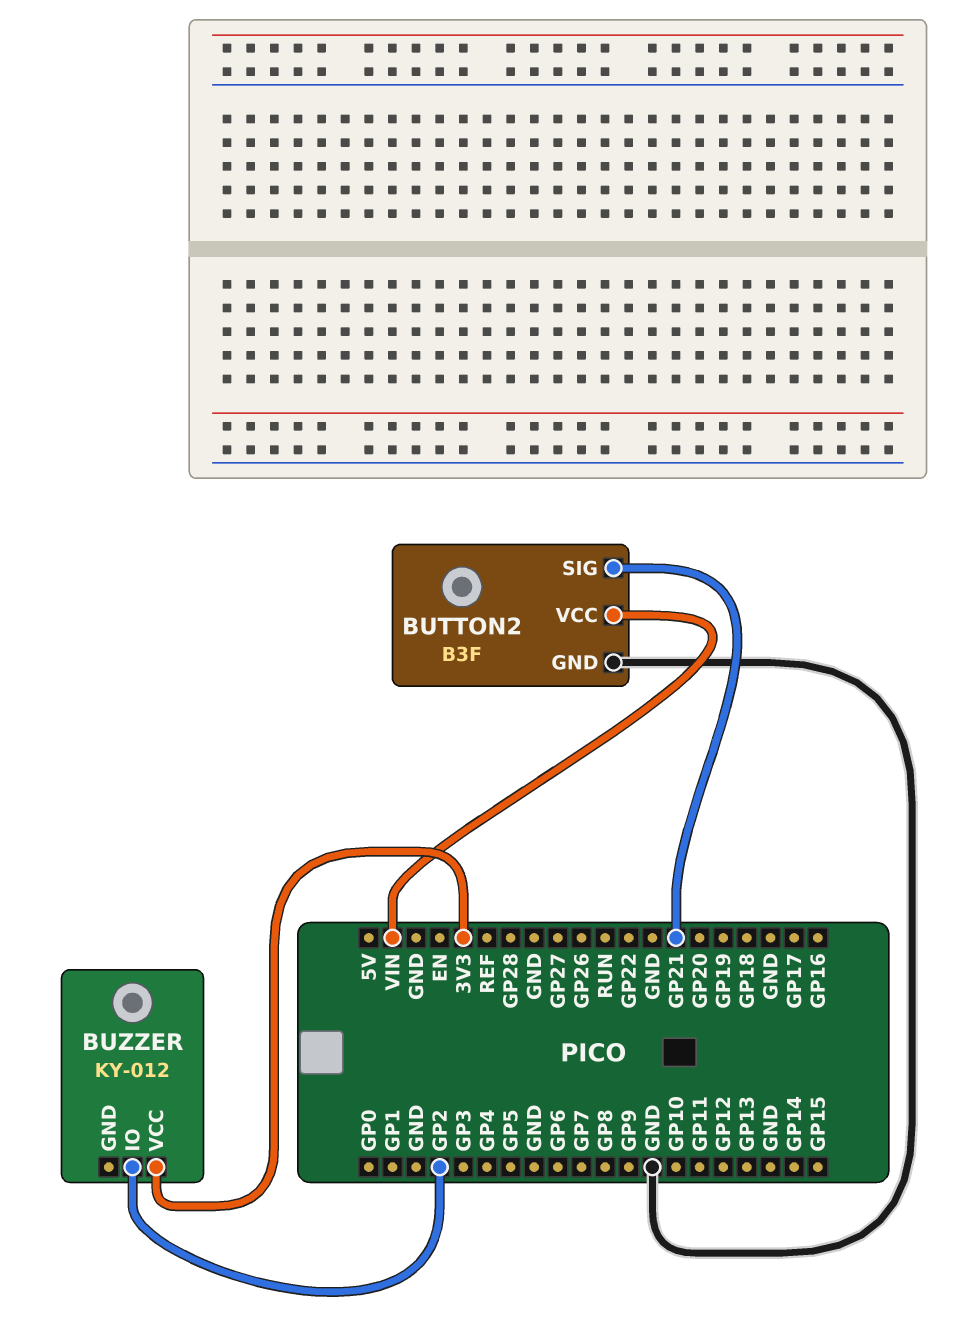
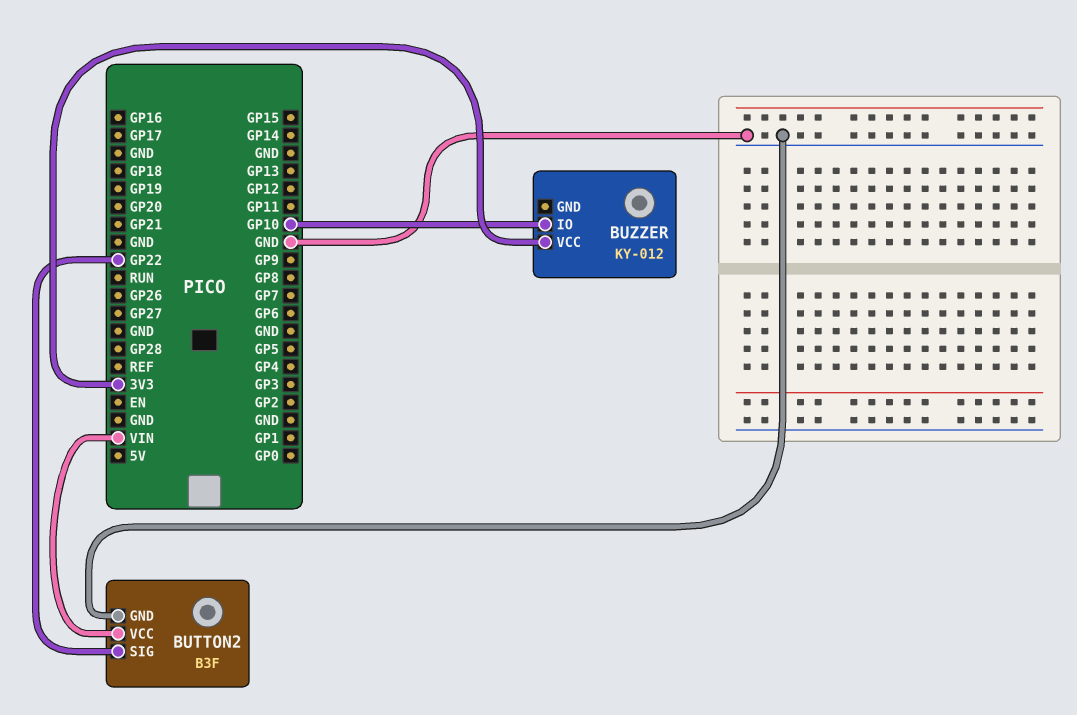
BUTTON2 pin SIG: GP21 -> GP22
BUZZER pin IO: GP2 -> GP10

